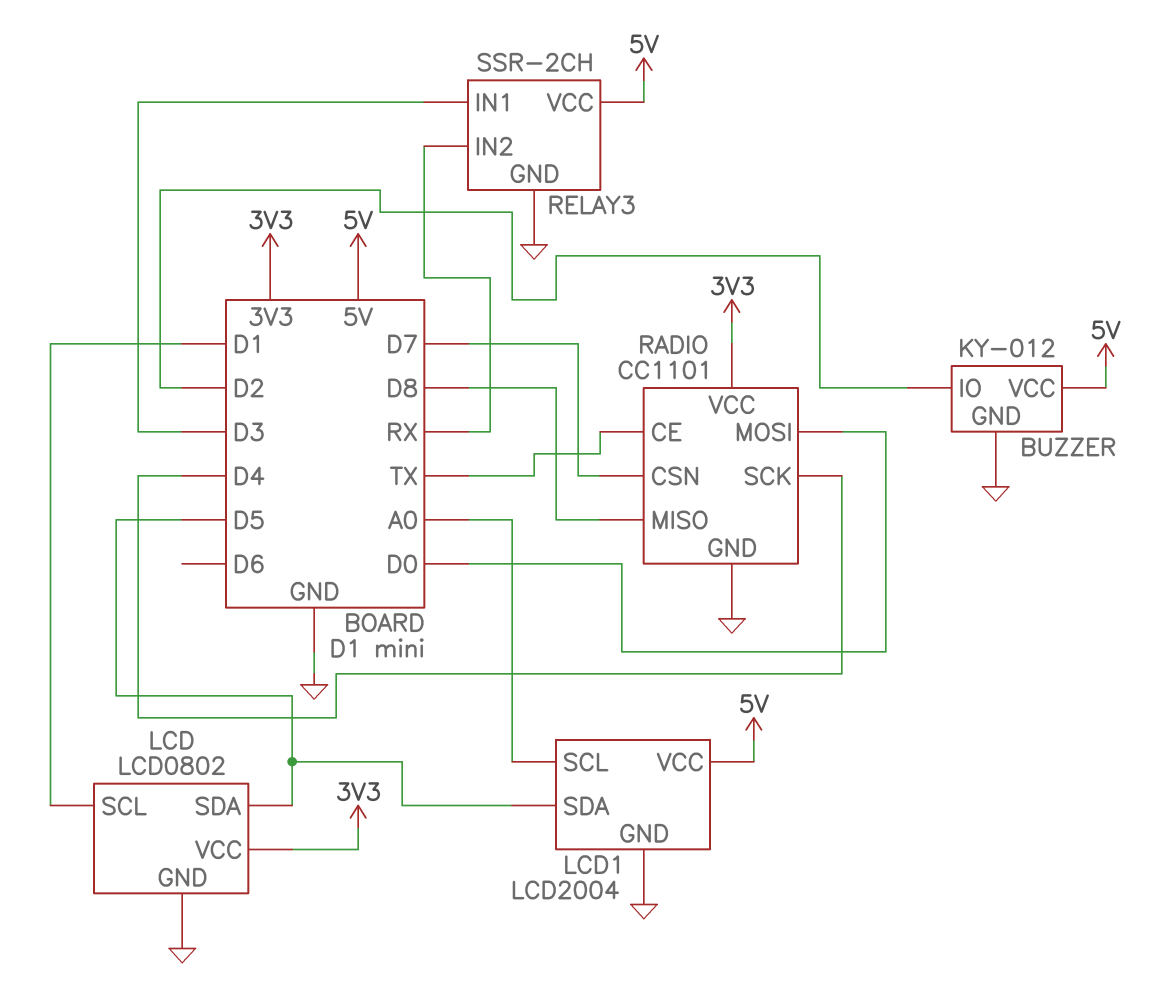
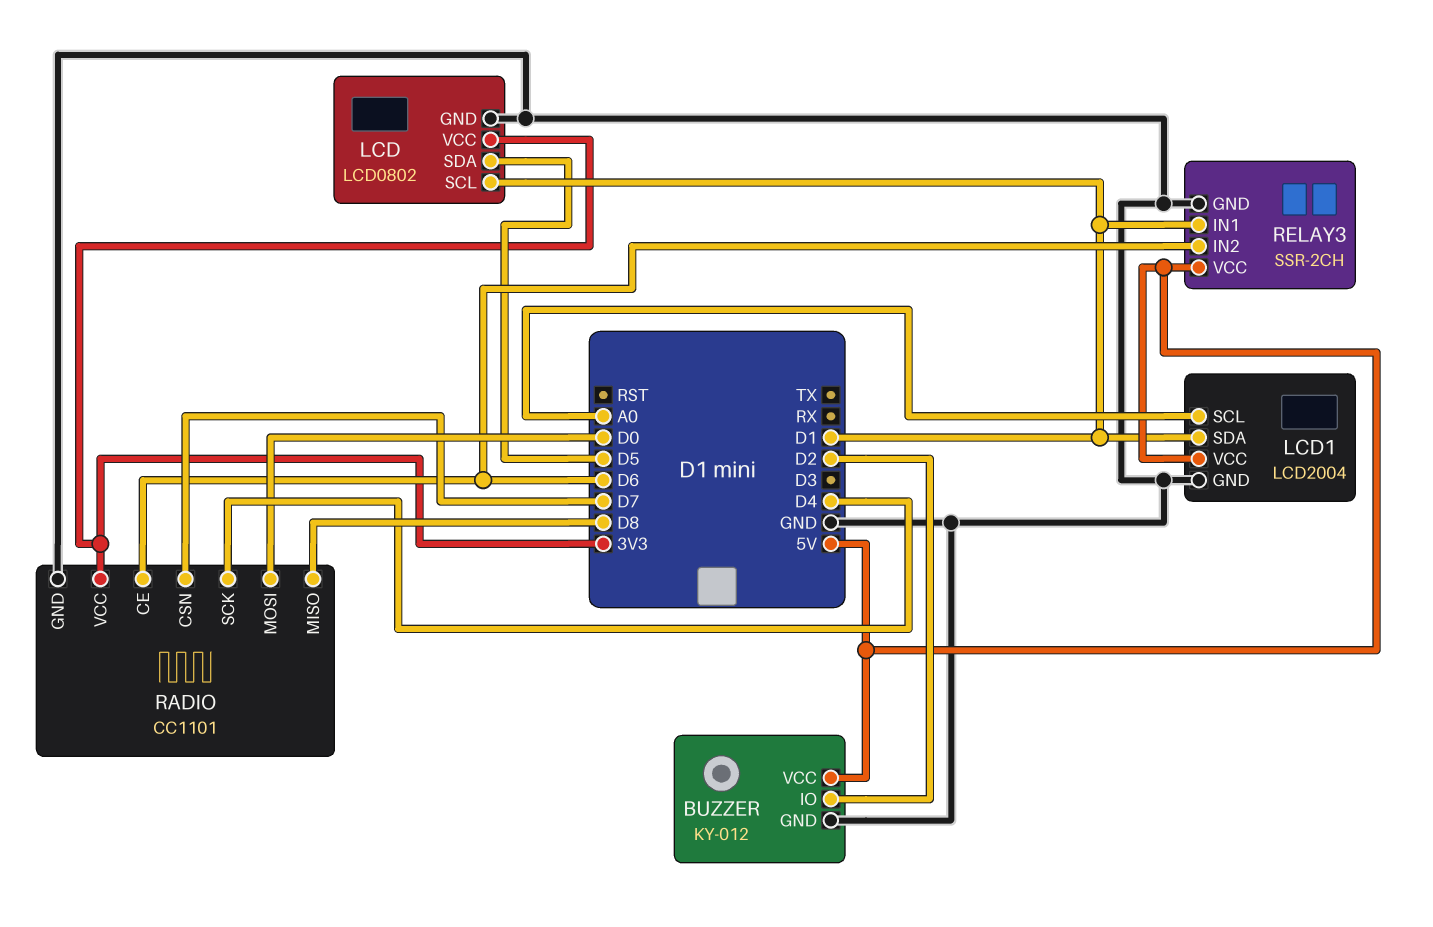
LCD1 pin SDA: D5 -> D1
RADIO pin CE: TX -> D6
RELAY3 pin IN1: D3 -> D1
RELAY3 pin IN2: RX -> D6

